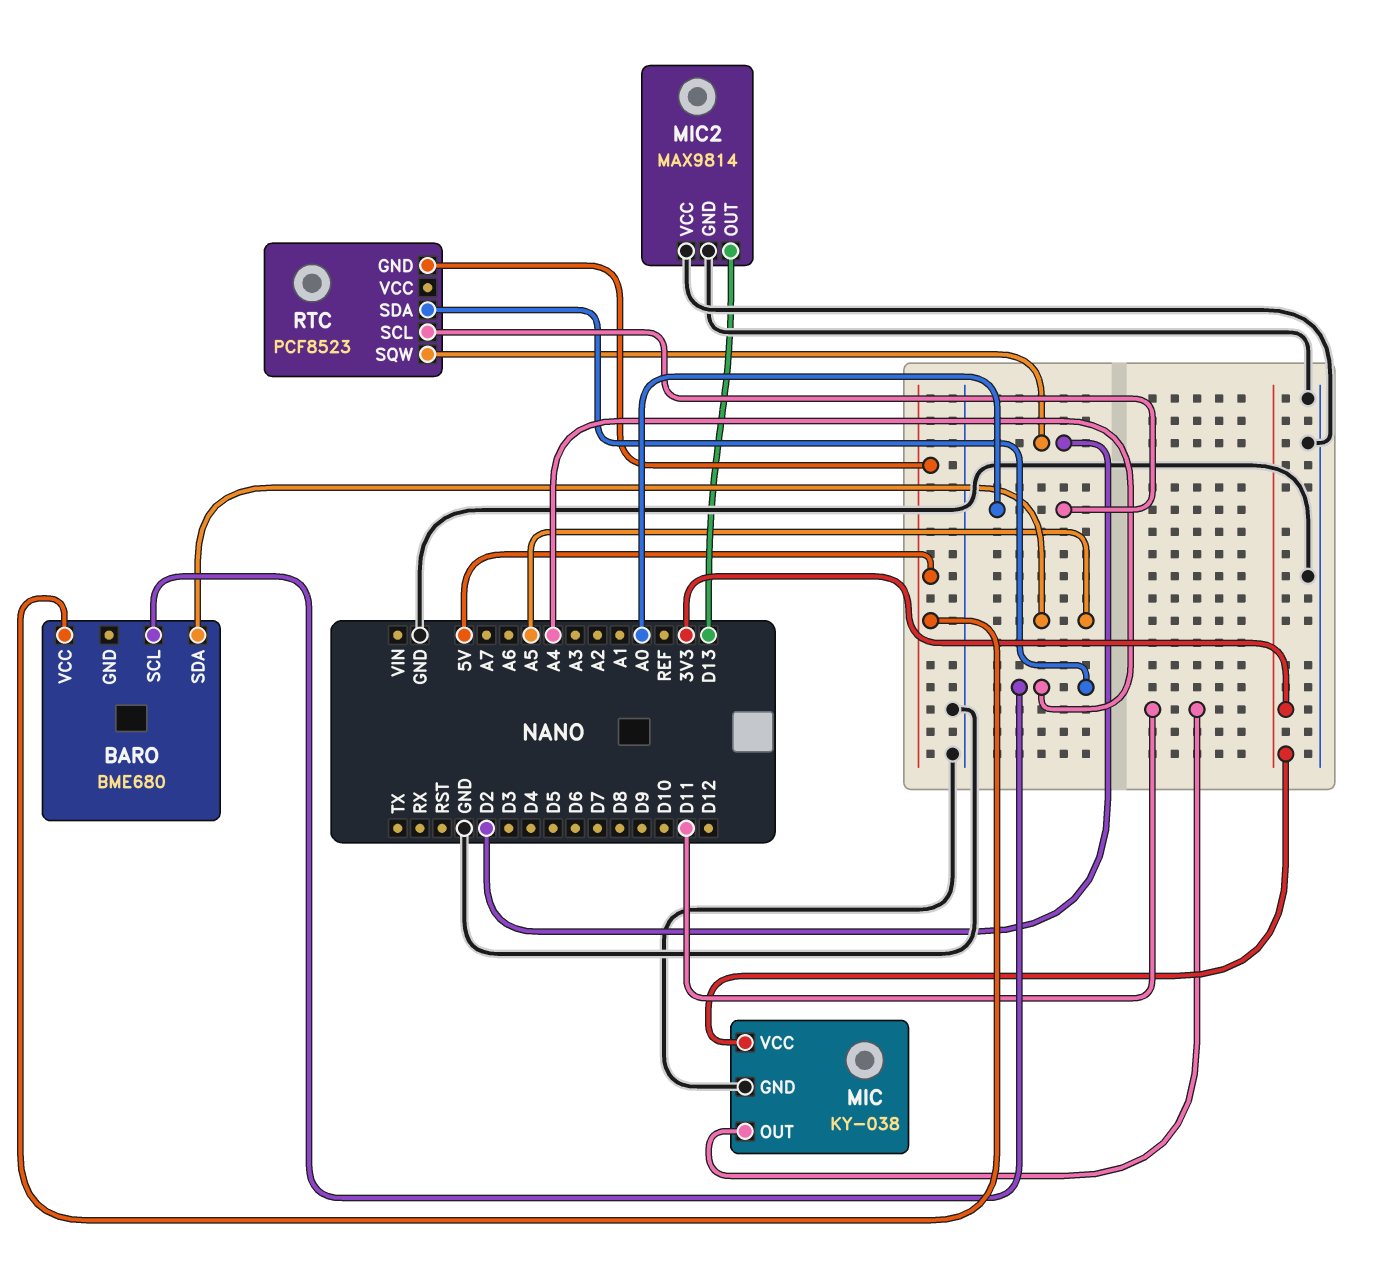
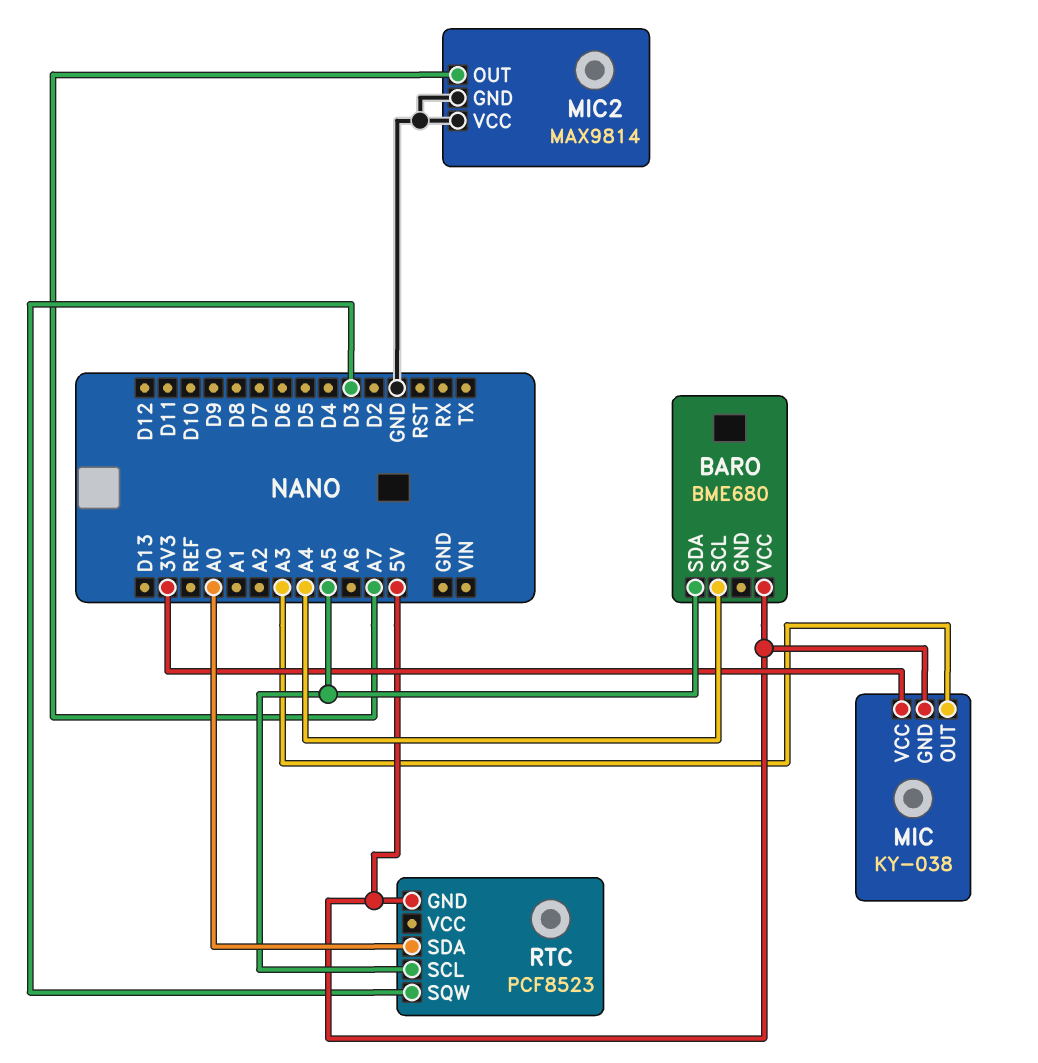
MIC pin GND: GND -> 5V
MIC pin OUT: D11 -> A3
MIC2 pin OUT: D13 -> A7
RTC pin SCL: A0 -> A5
RTC pin SDA: A4 -> A0
RTC pin SQW: D2 -> D3

